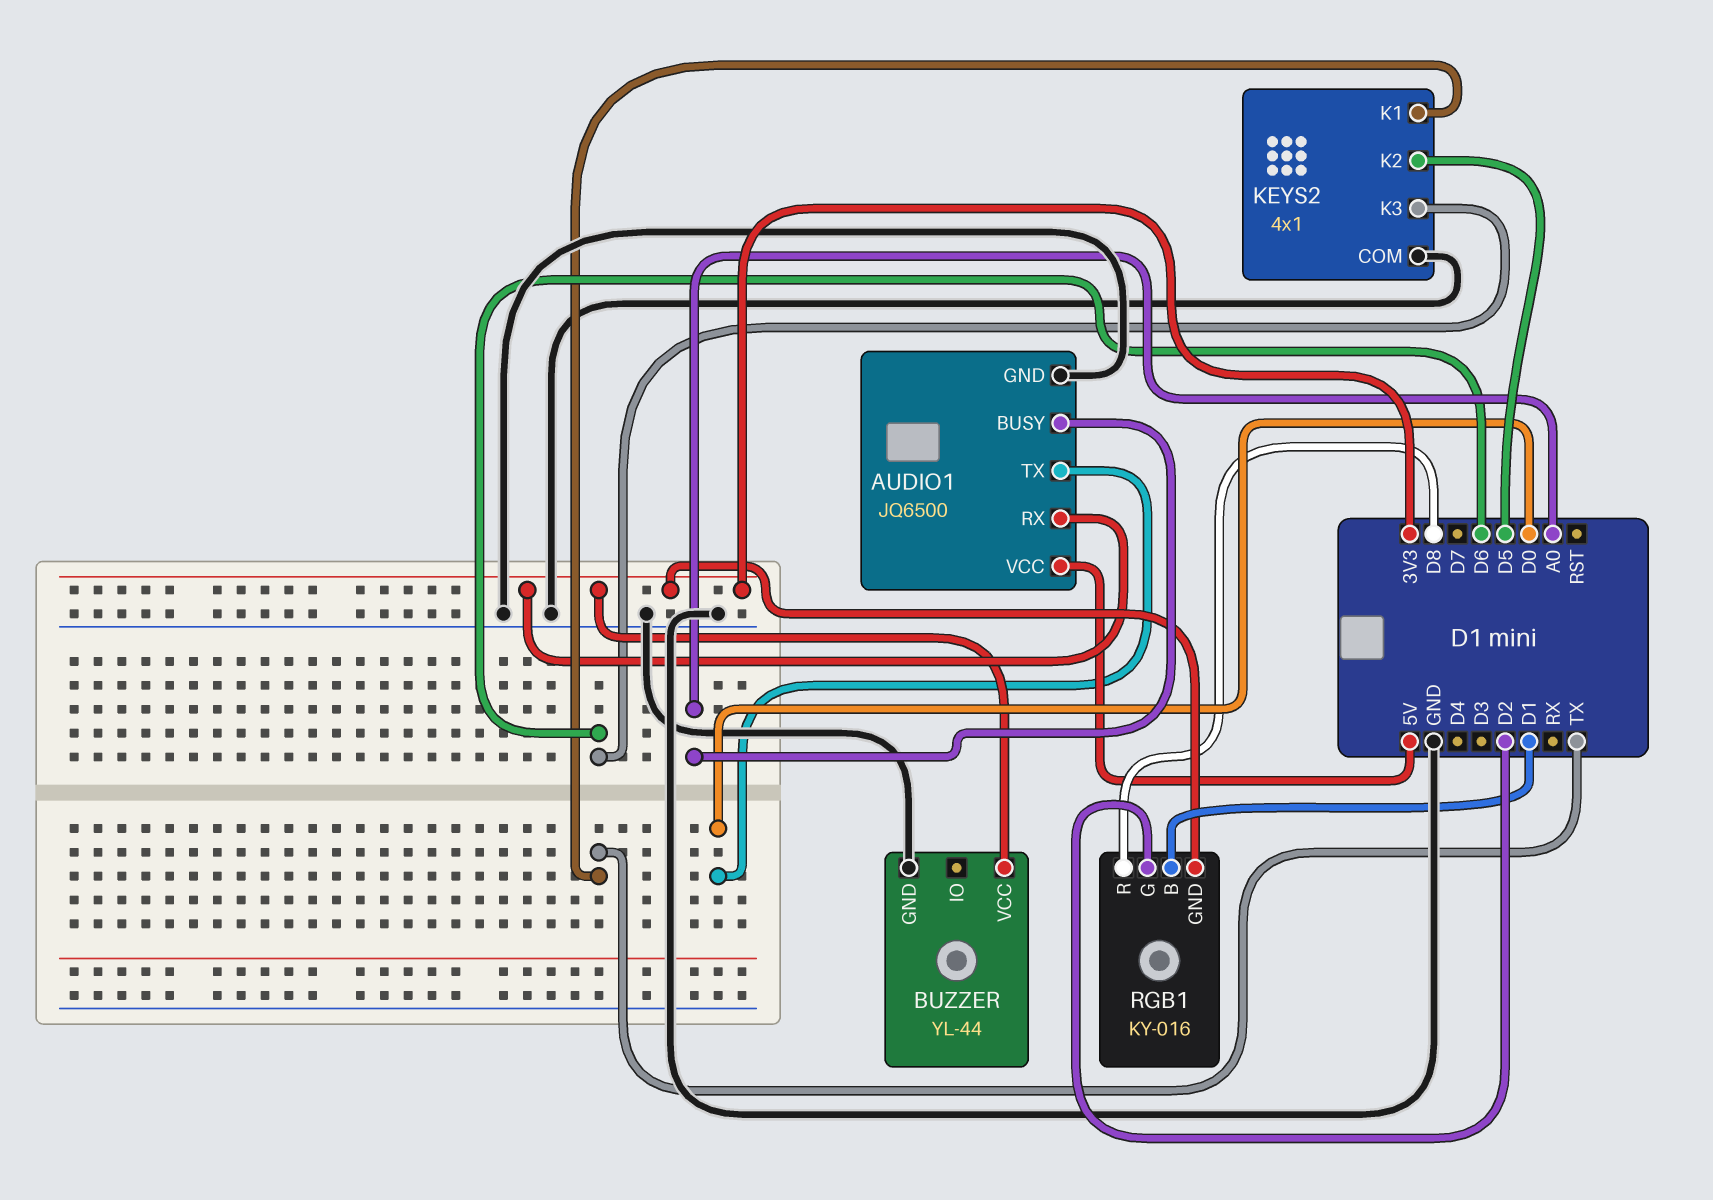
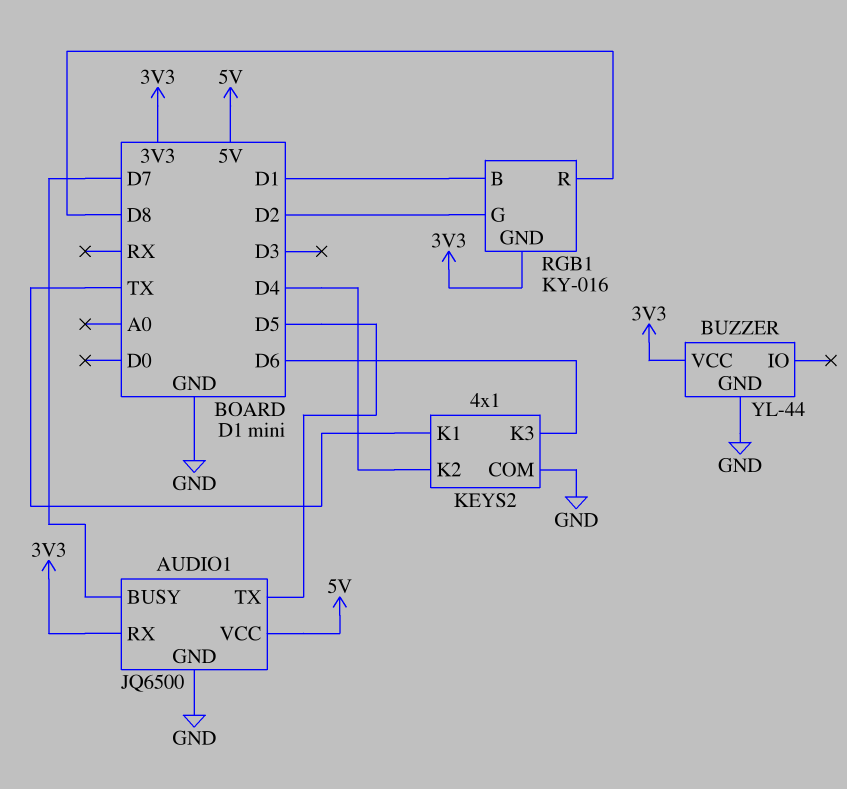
AUDIO1 pin BUSY: A0 -> D7
AUDIO1 pin TX: D0 -> D5
KEYS2 pin K2: D5 -> D4

